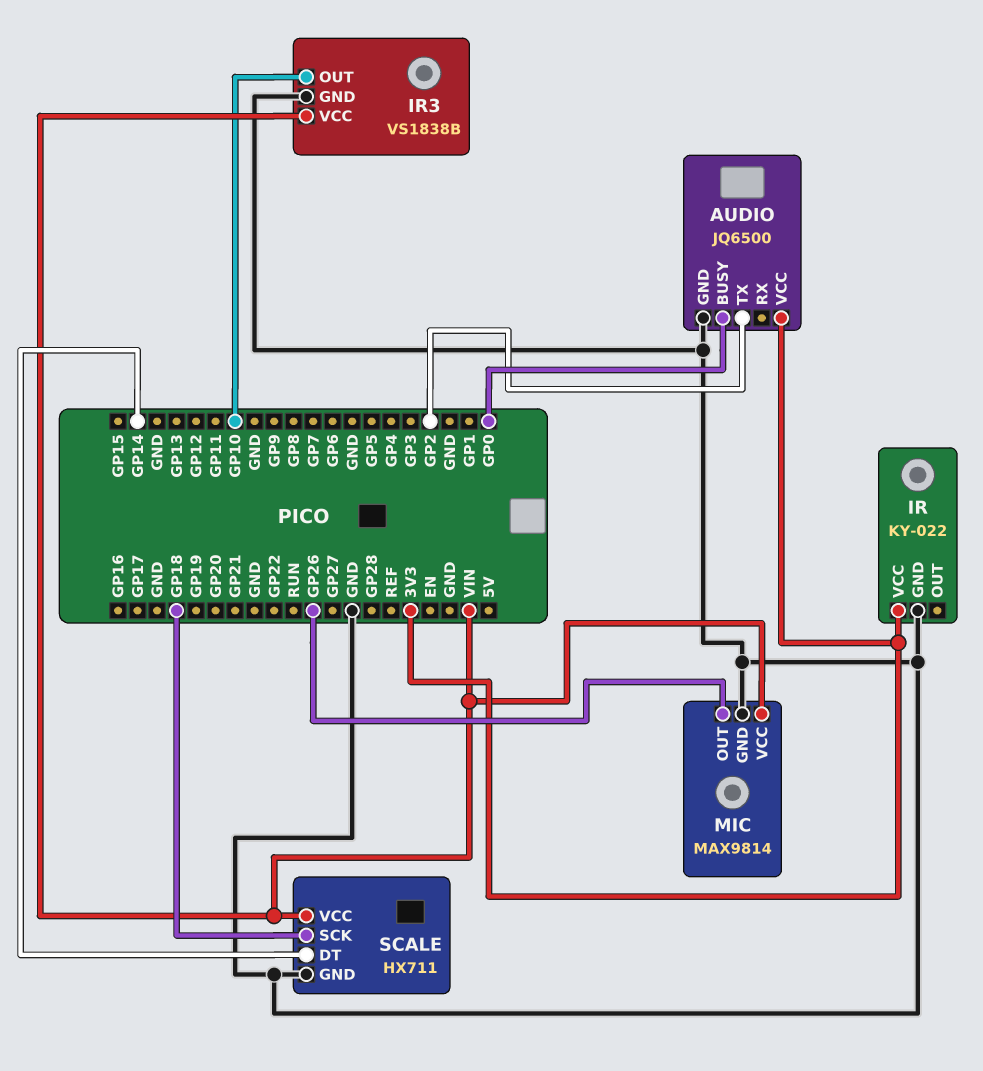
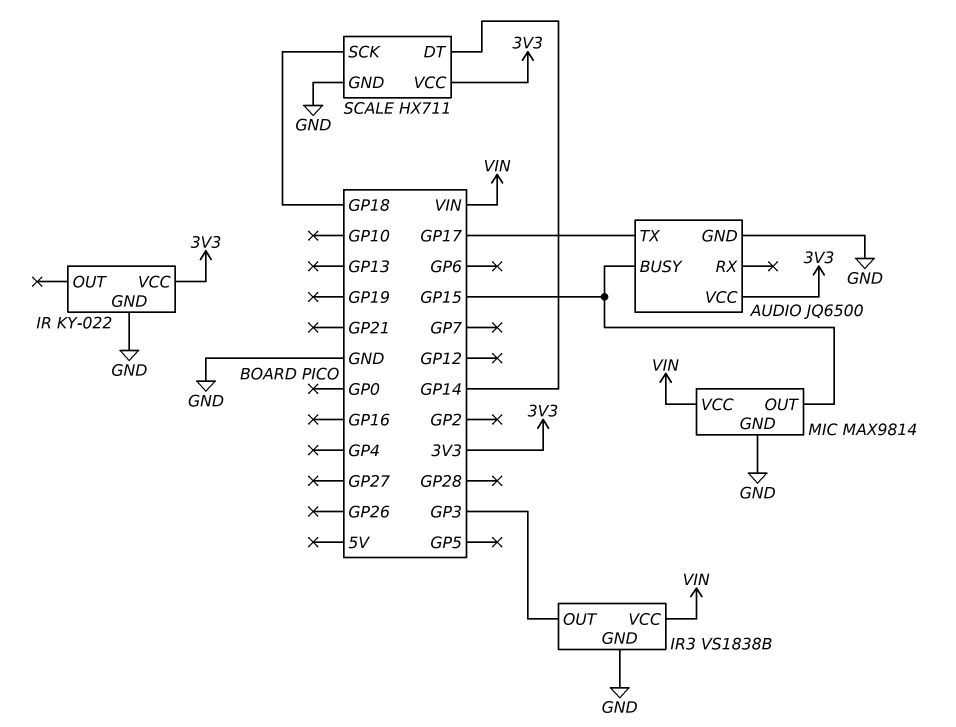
AUDIO pin BUSY: GP0 -> GP15
AUDIO pin TX: GP2 -> GP17
IR3 pin OUT: GP10 -> GP3
MIC pin OUT: GP26 -> GP15
SCALE pin VCC: VIN -> 3V3

